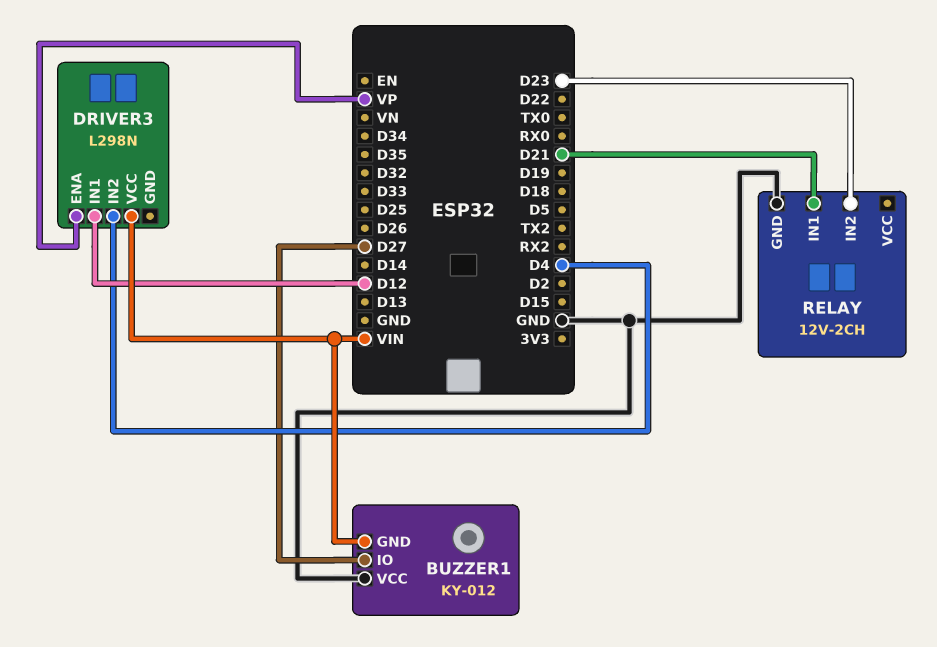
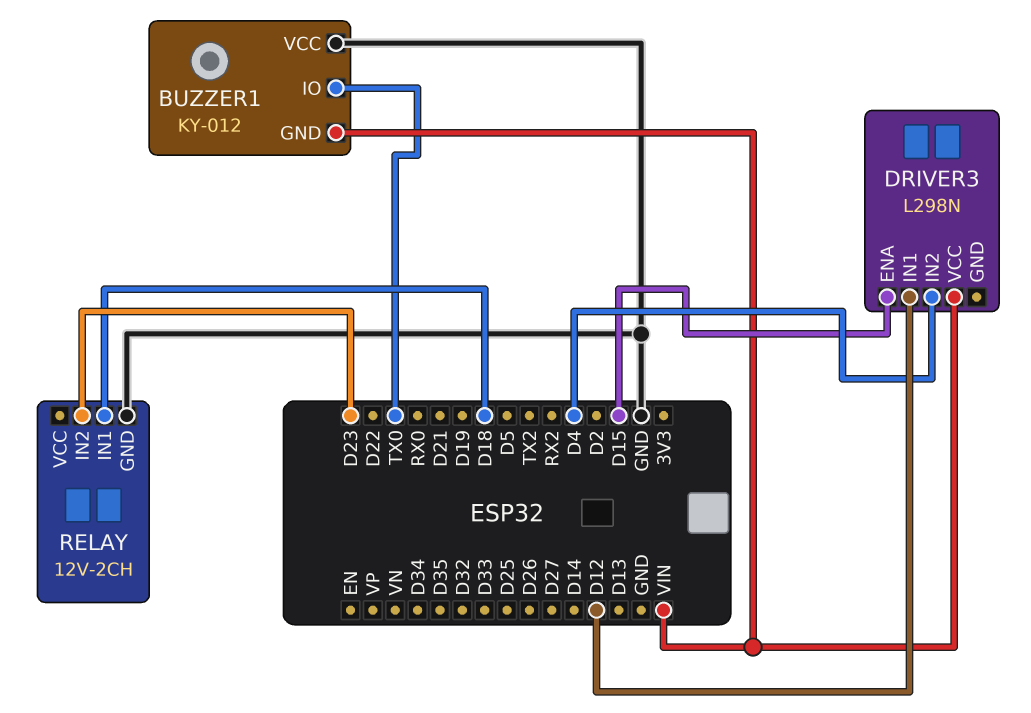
BUZZER1 pin IO: D27 -> TX0
DRIVER3 pin ENA: VP -> D15
RELAY pin IN1: D21 -> D18

